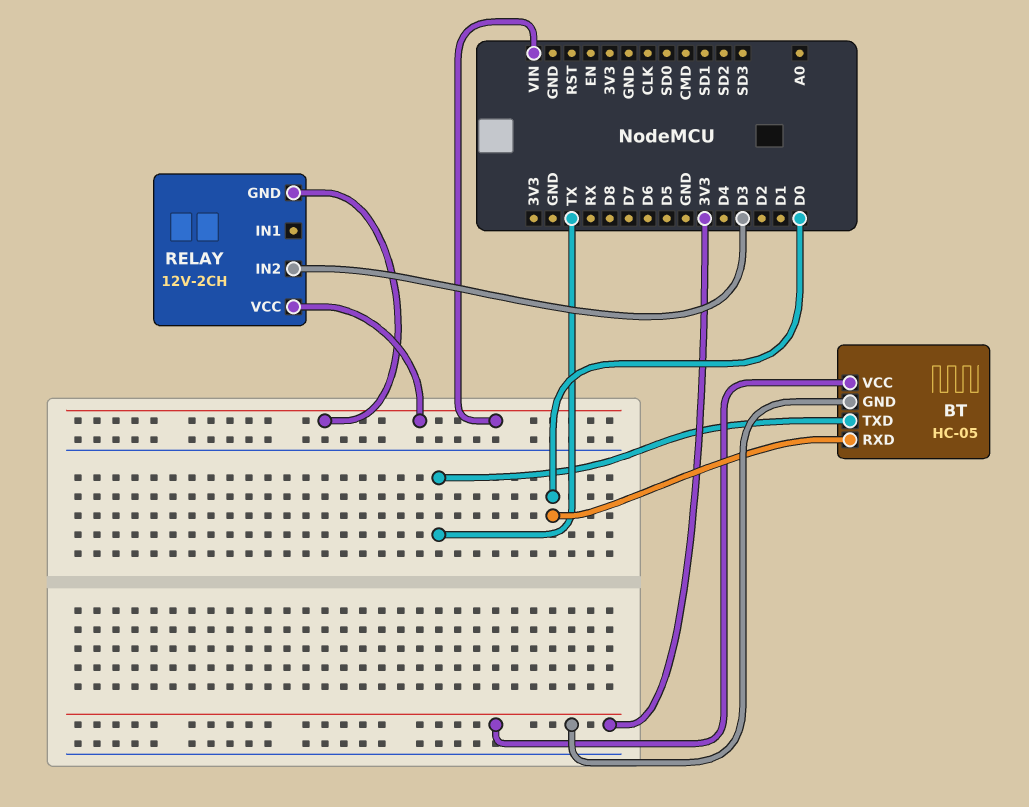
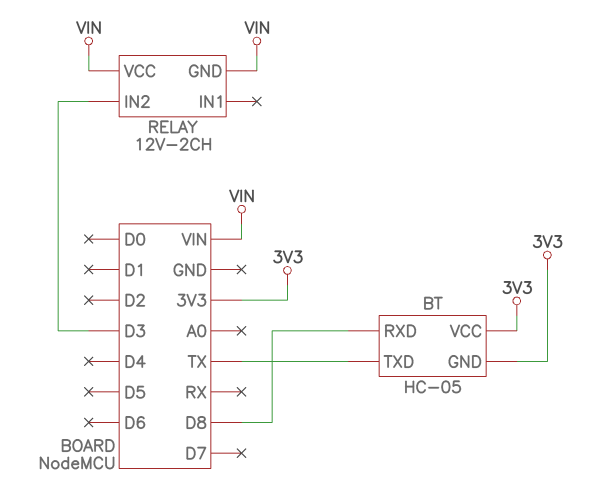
BT pin RXD: D0 -> D8

